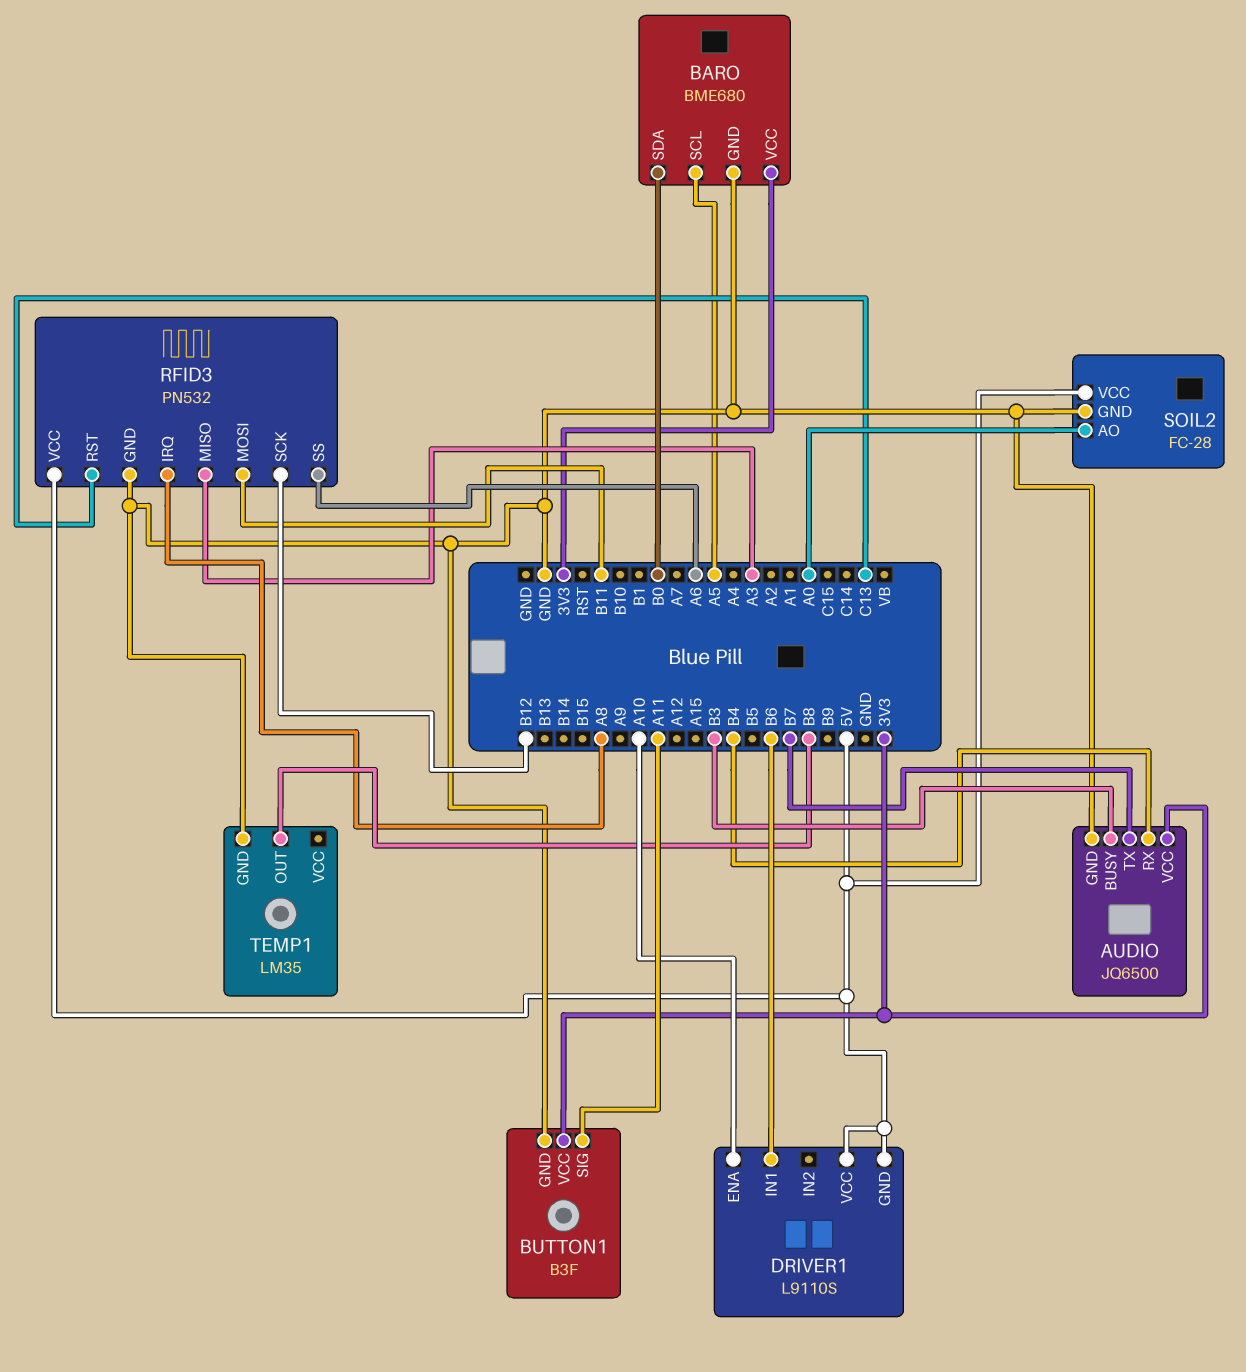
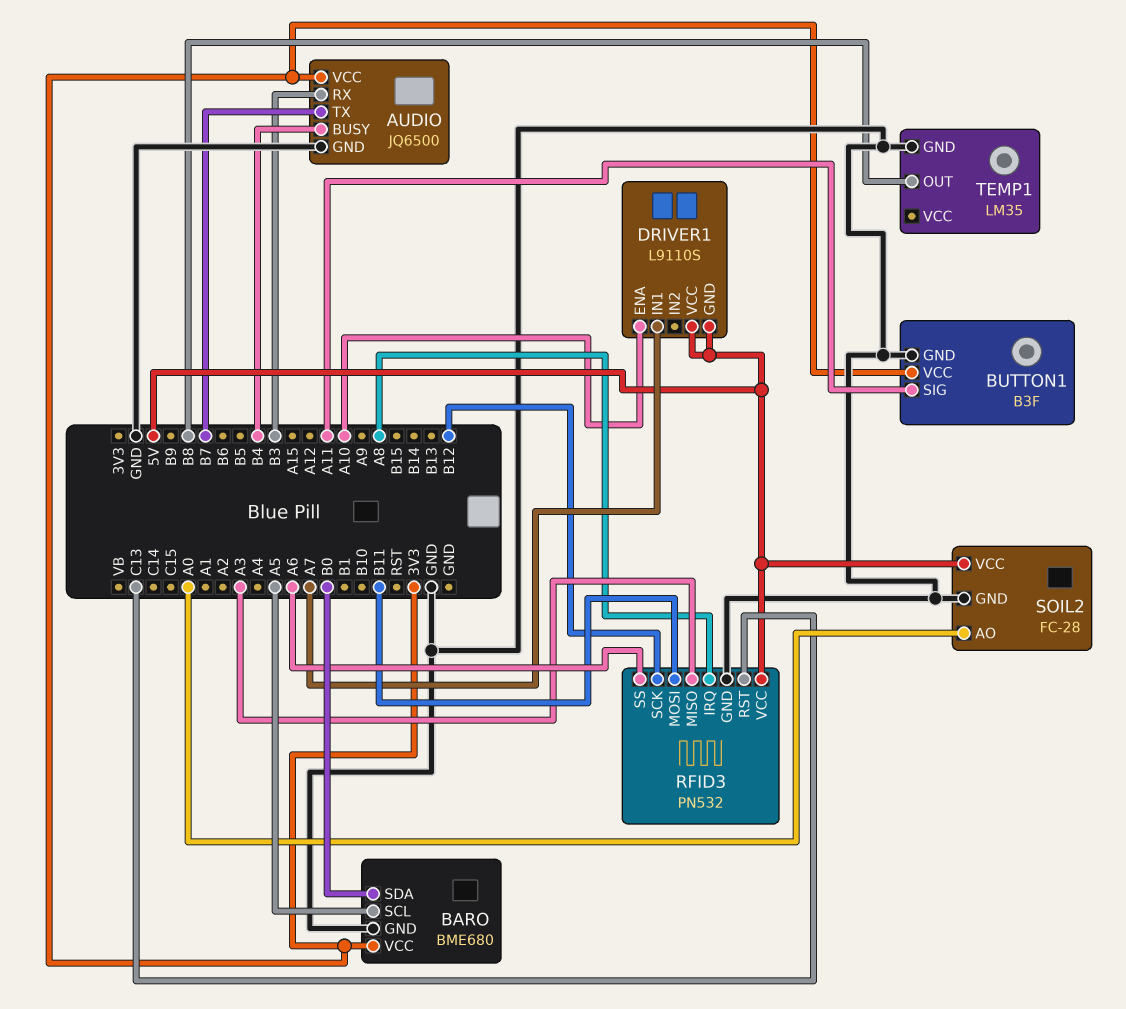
AUDIO pin BUSY: B3 -> B4
AUDIO pin RX: B4 -> B3
DRIVER1 pin IN1: B6 -> A7

